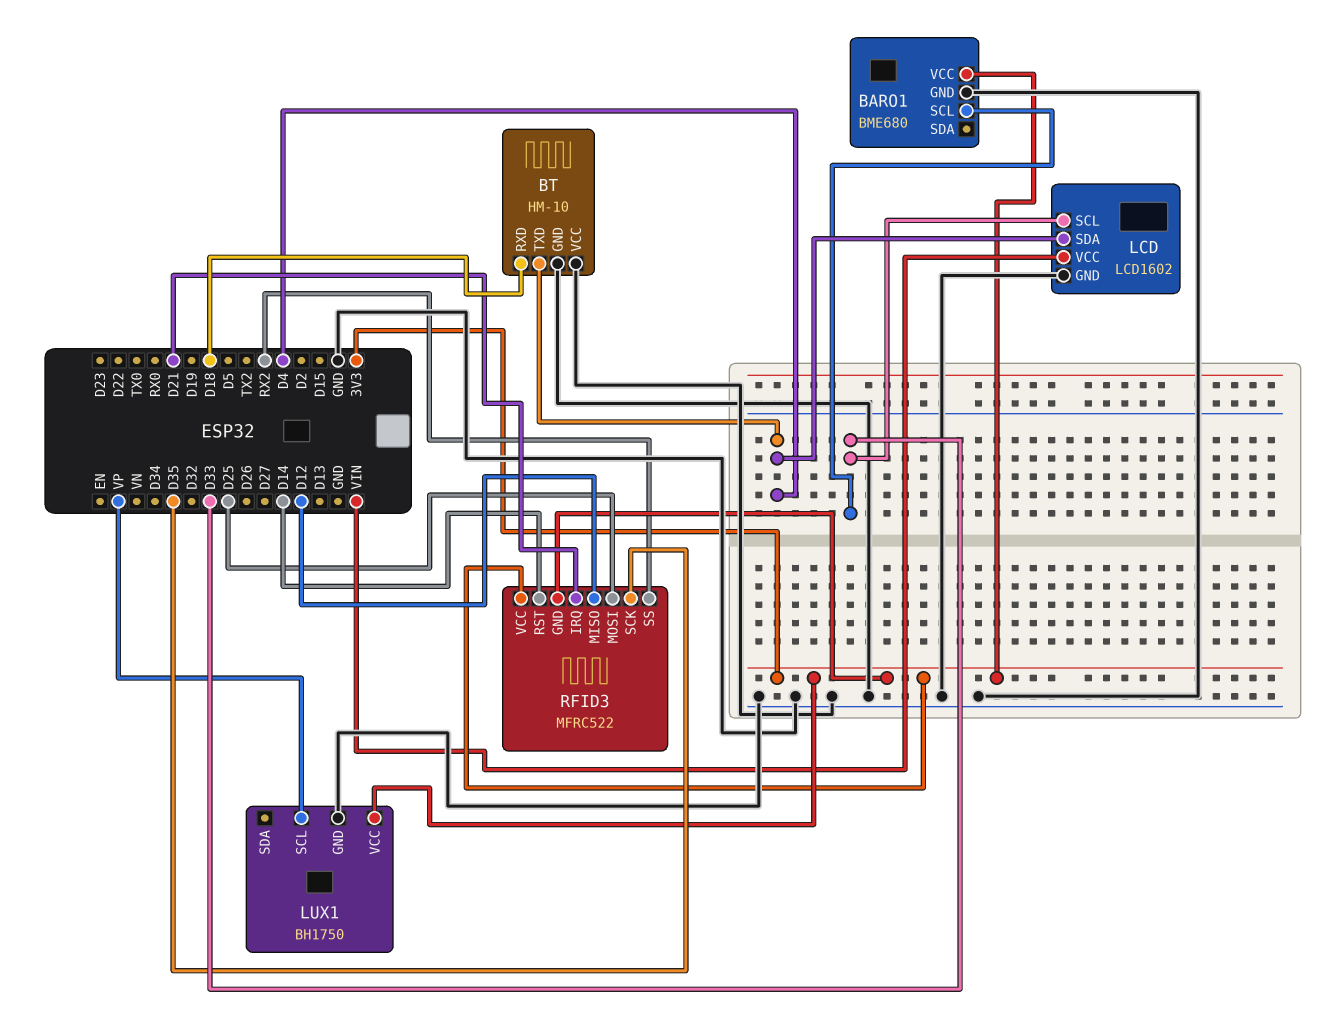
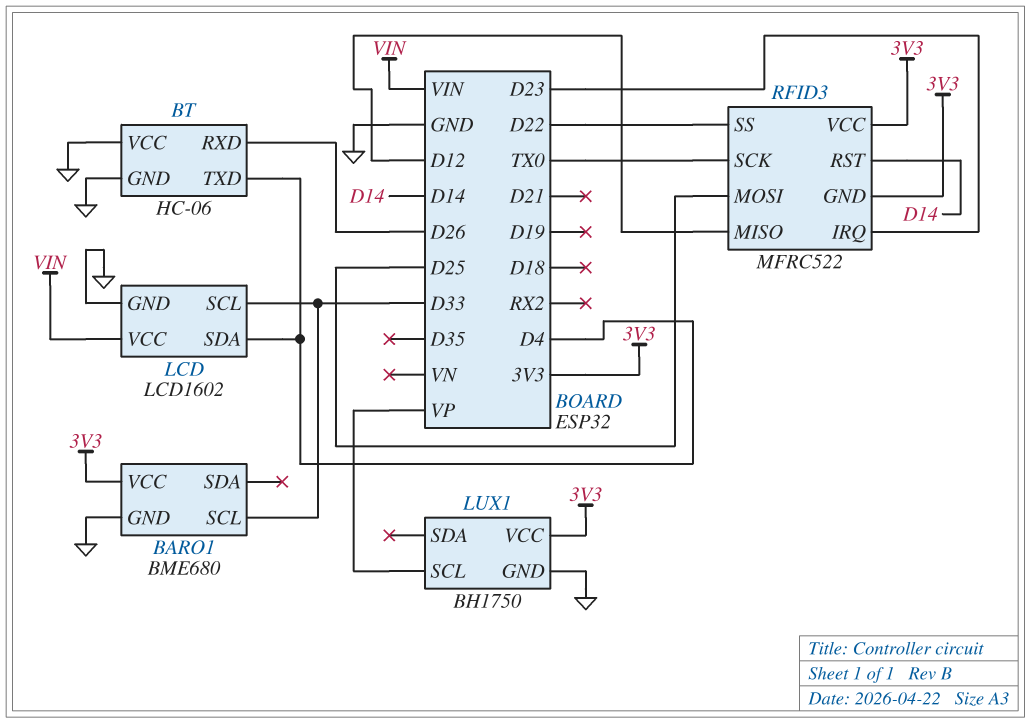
BT: HM-10 -> HC-06
BT pin RXD: D18 -> D26
RFID3 pin IRQ: D21 -> D23
RFID3 pin SCK: D35 -> TX0
RFID3 pin SS: RX2 -> D22

